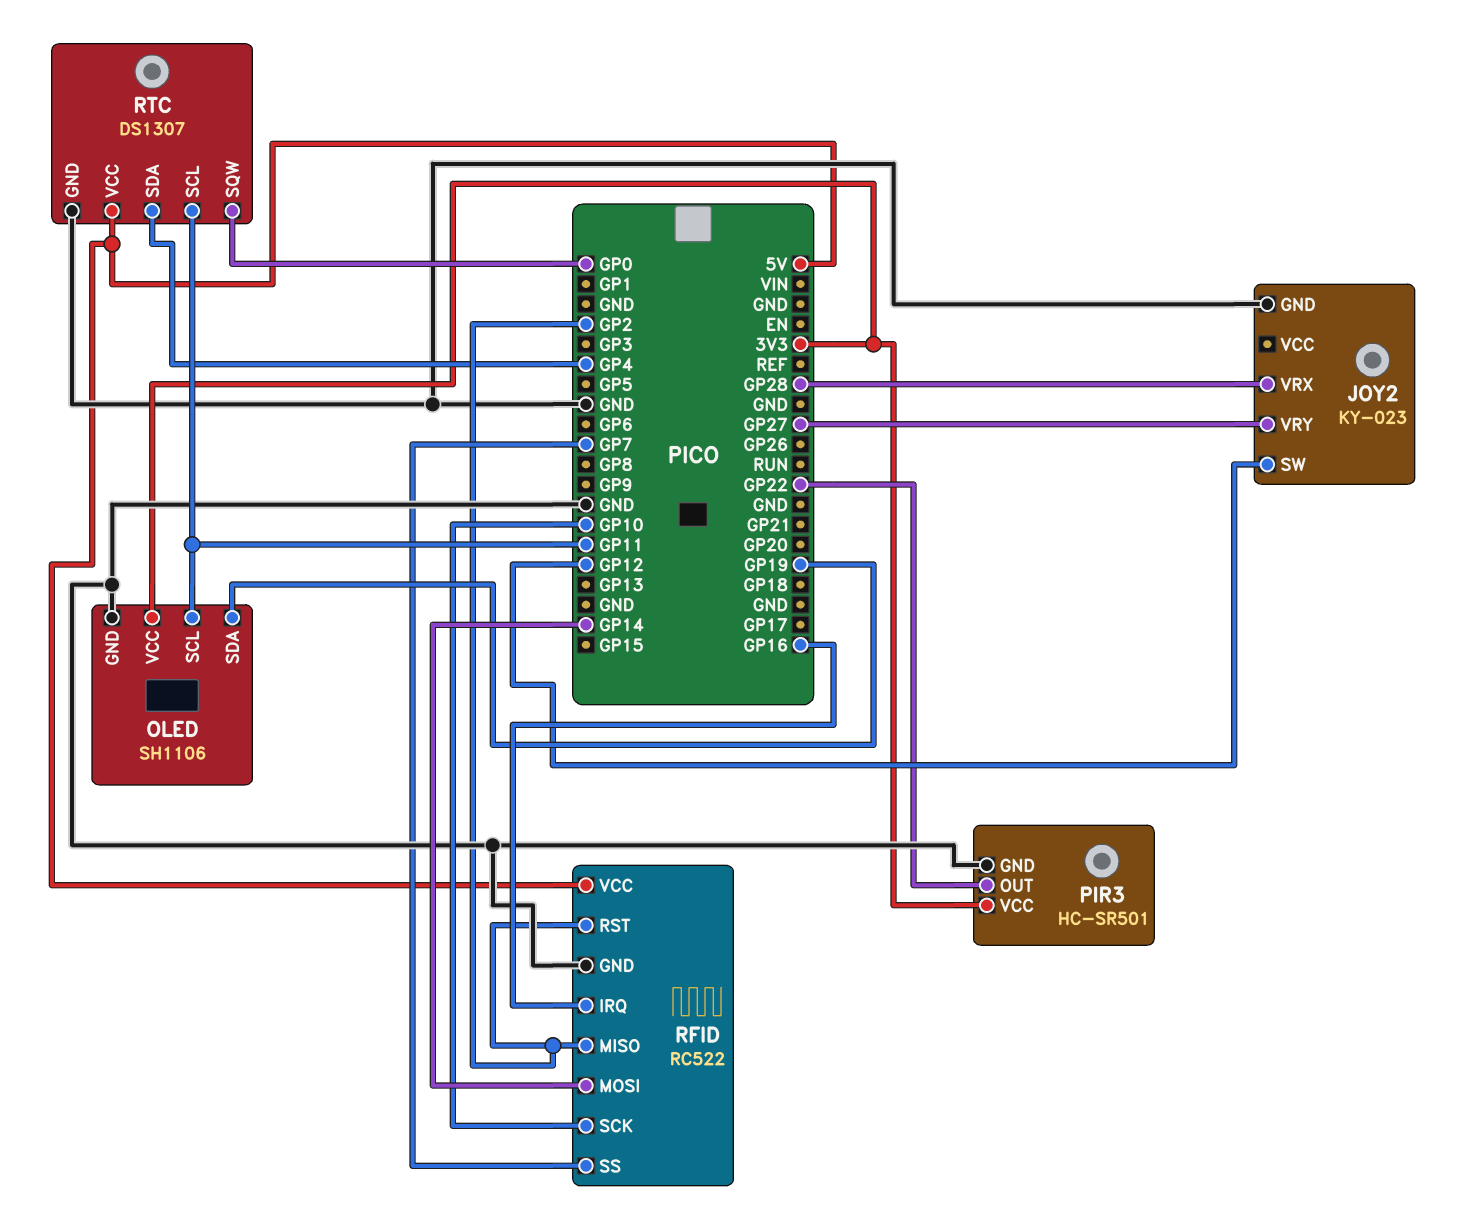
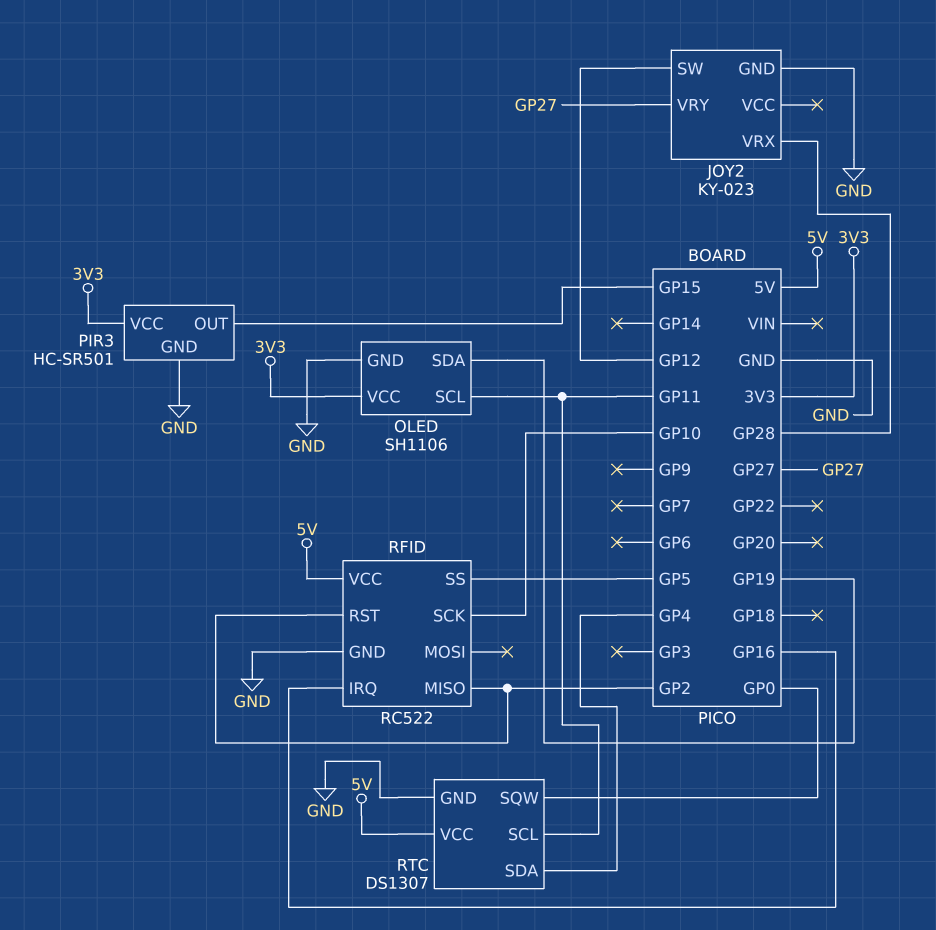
PIR3 pin OUT: GP22 -> GP15
RFID pin MOSI: GP14 -> none
RFID pin SS: GP7 -> GP5

